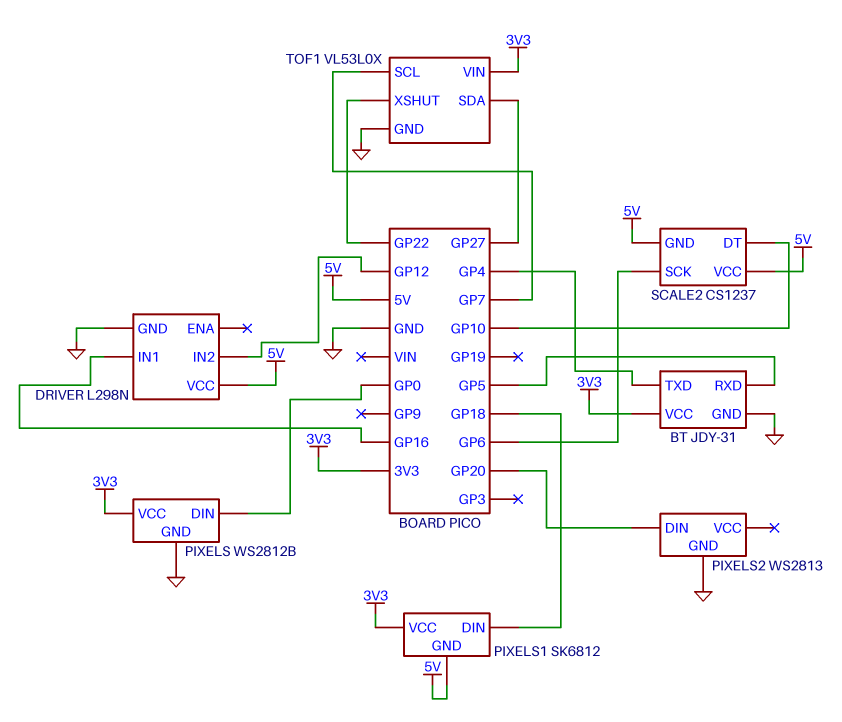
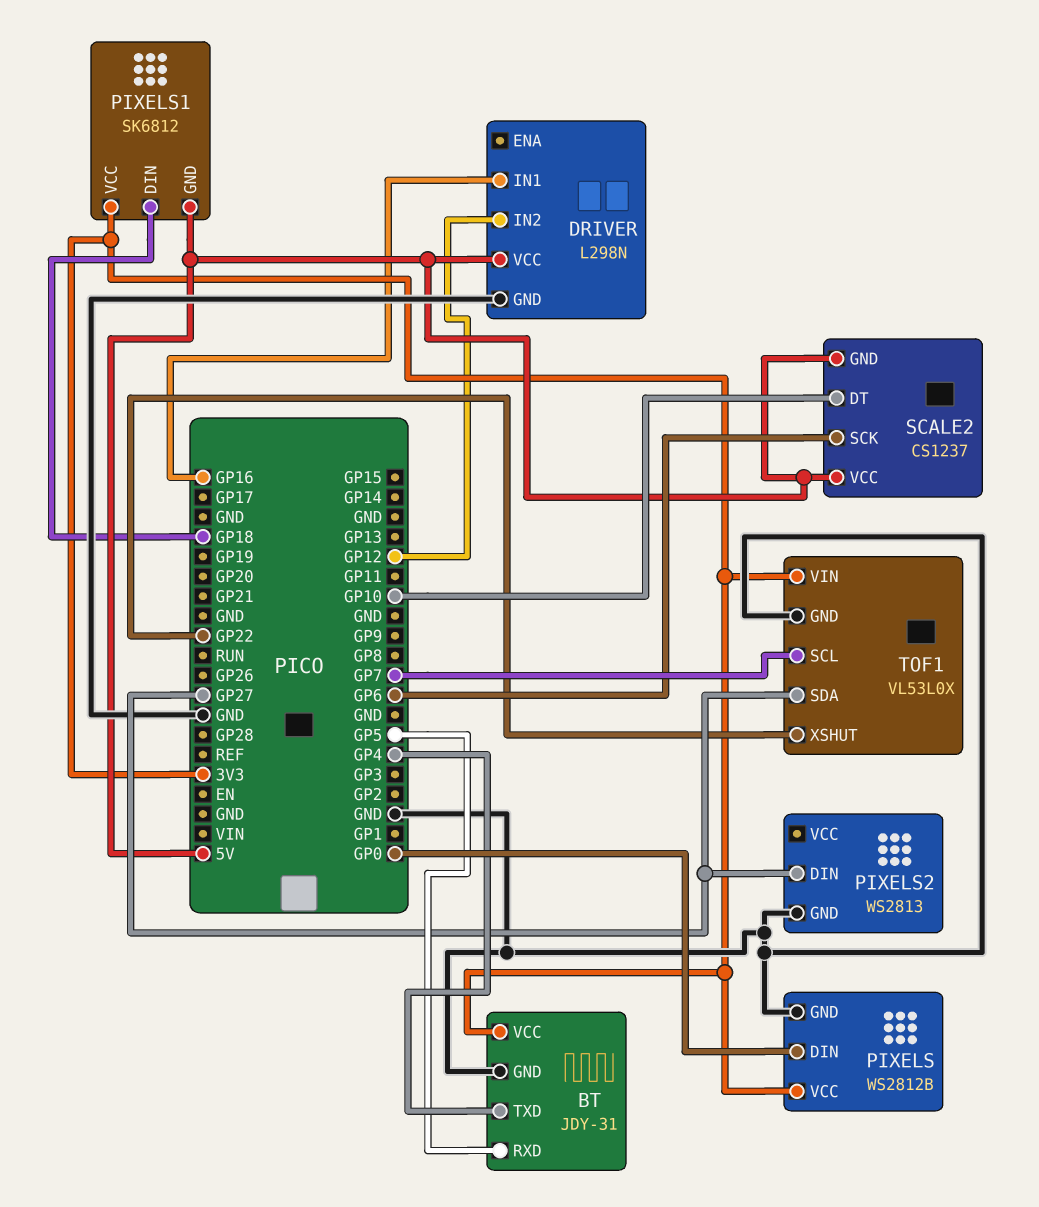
PIXELS2 pin DIN: GP20 -> GP27

